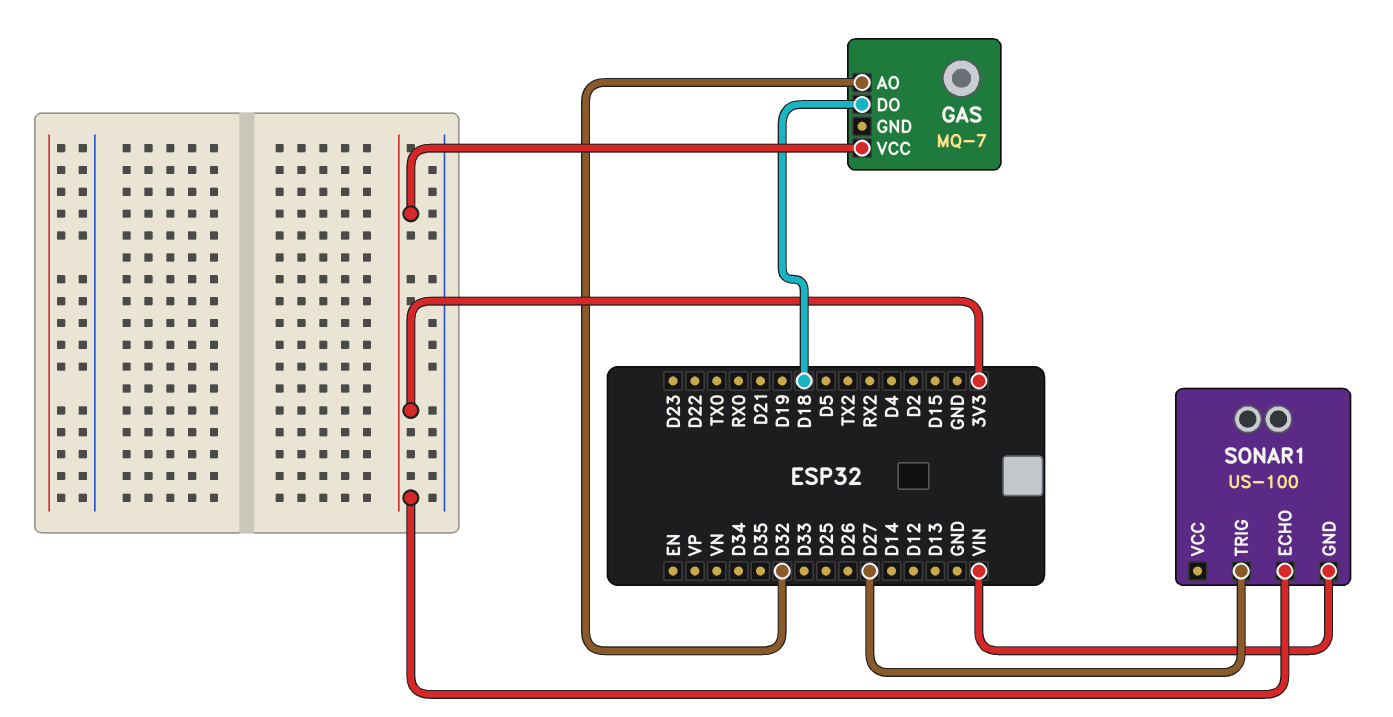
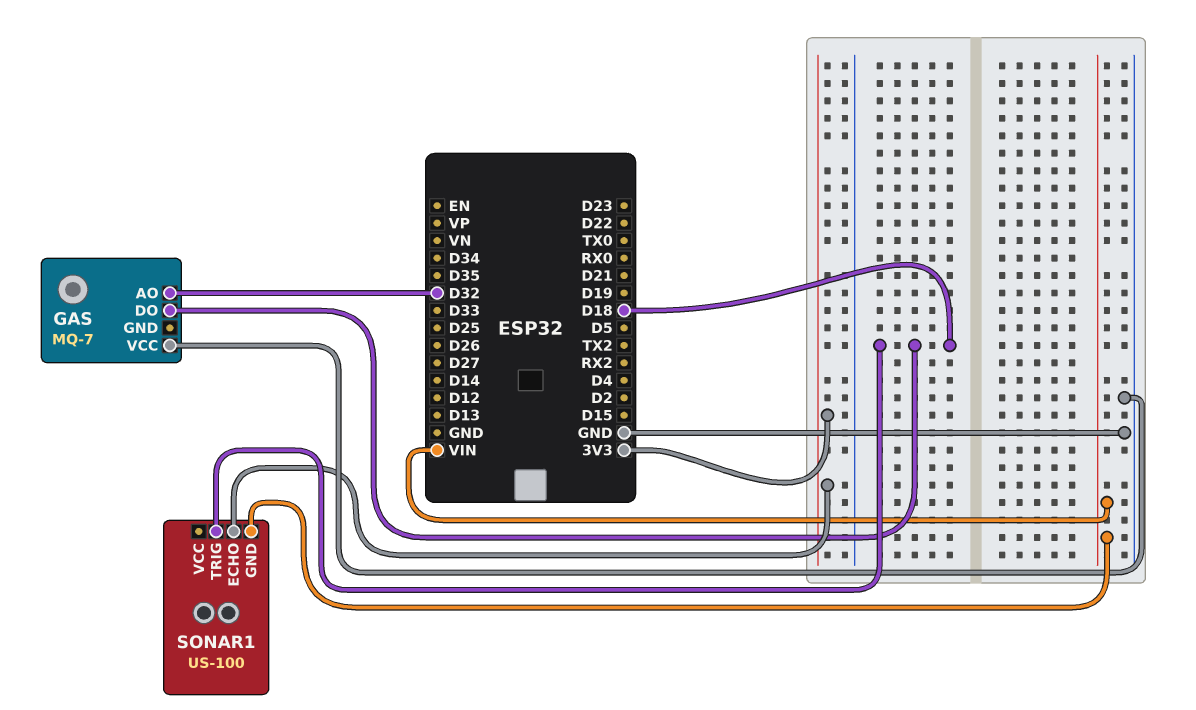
GAS pin VCC: 3V3 -> GND
SONAR1 pin TRIG: D27 -> D18

